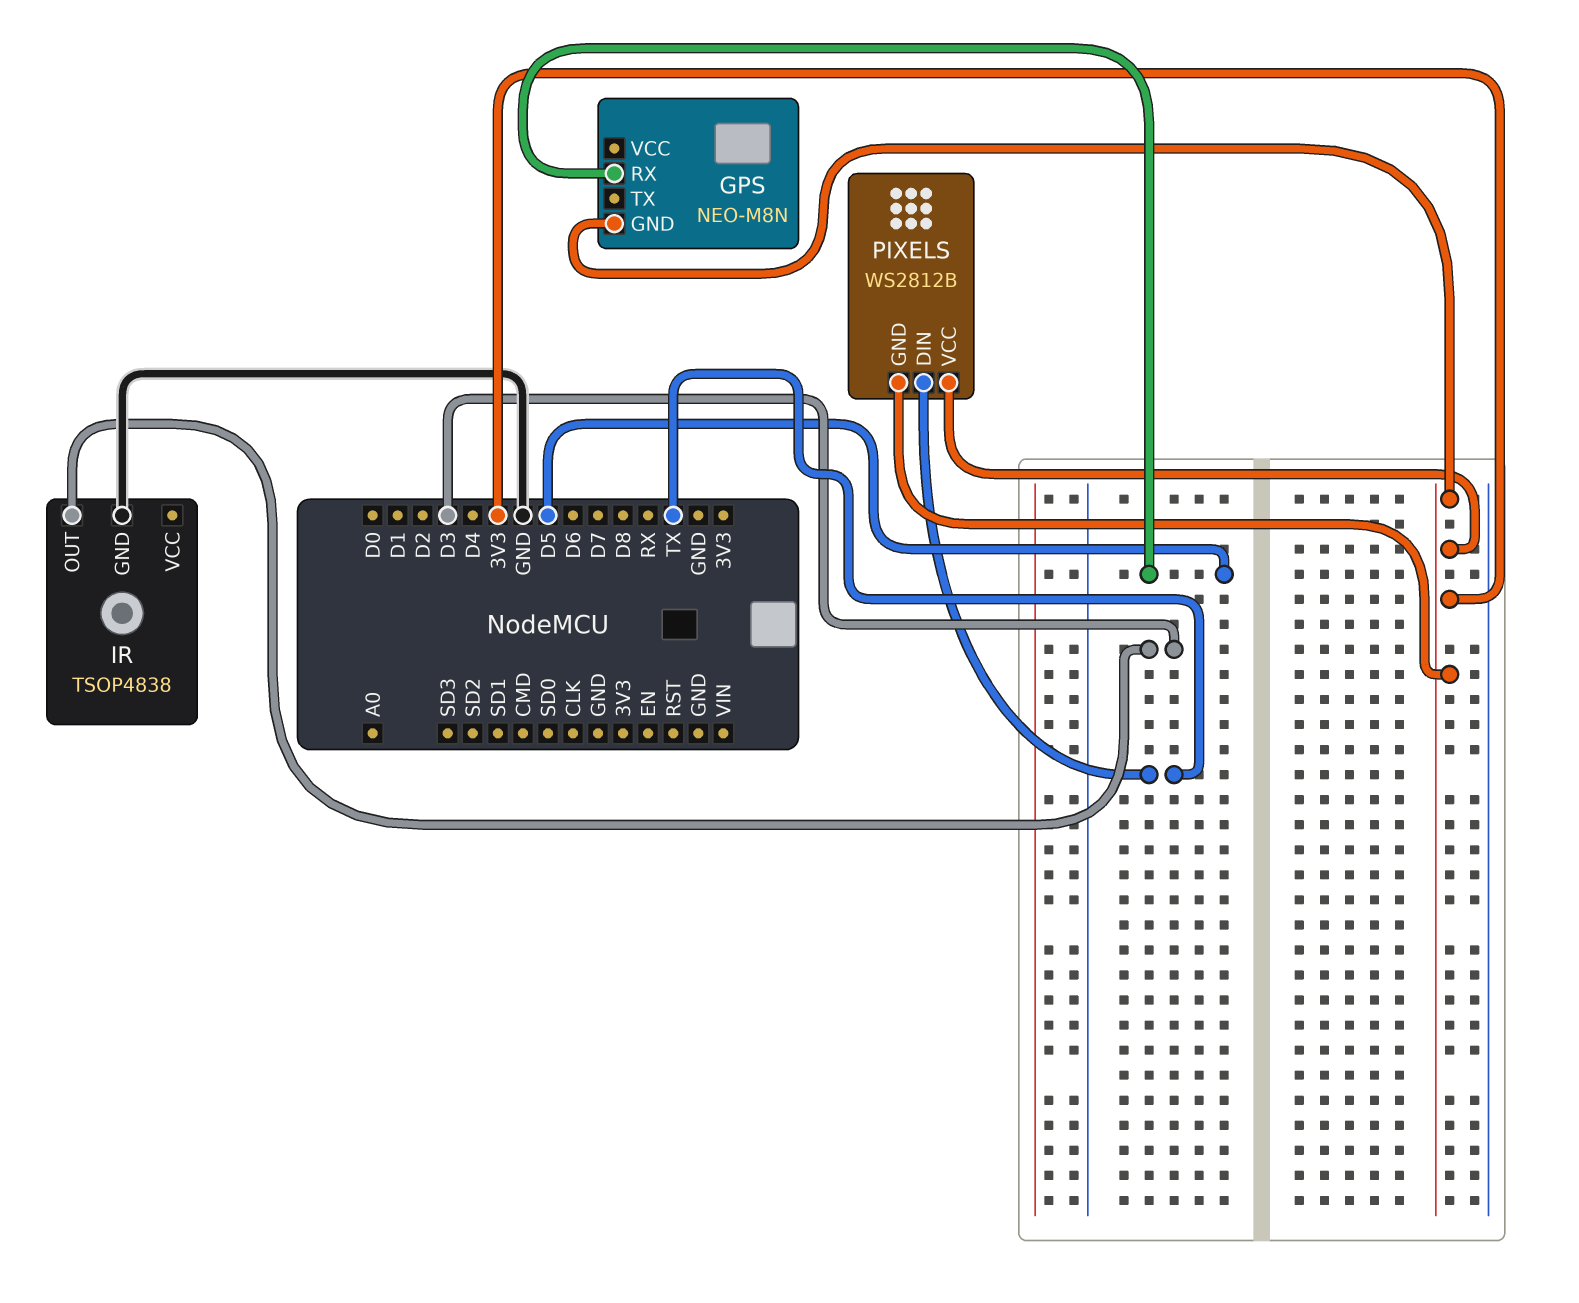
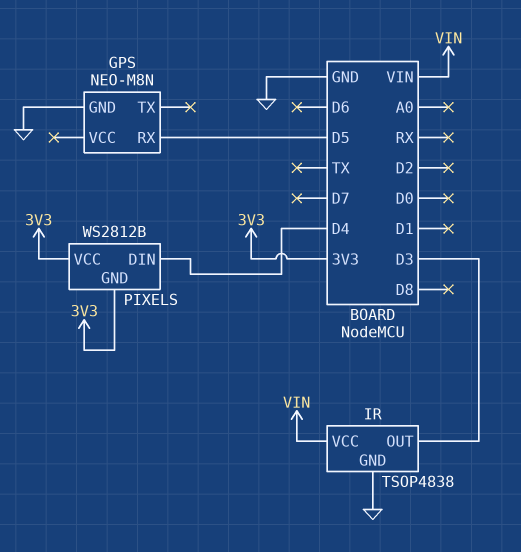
GPS pin GND: 3V3 -> GND
IR pin VCC: none -> VIN
PIXELS pin DIN: TX -> D4

